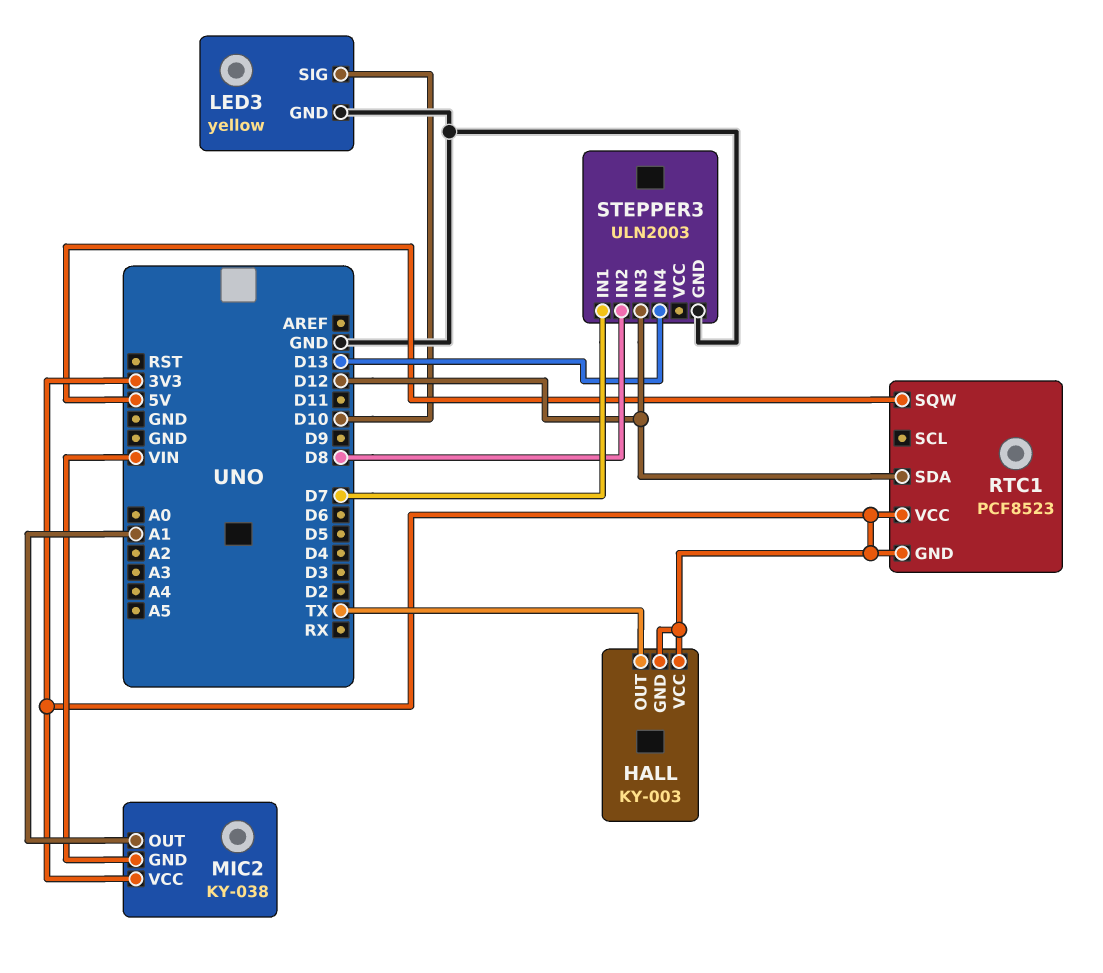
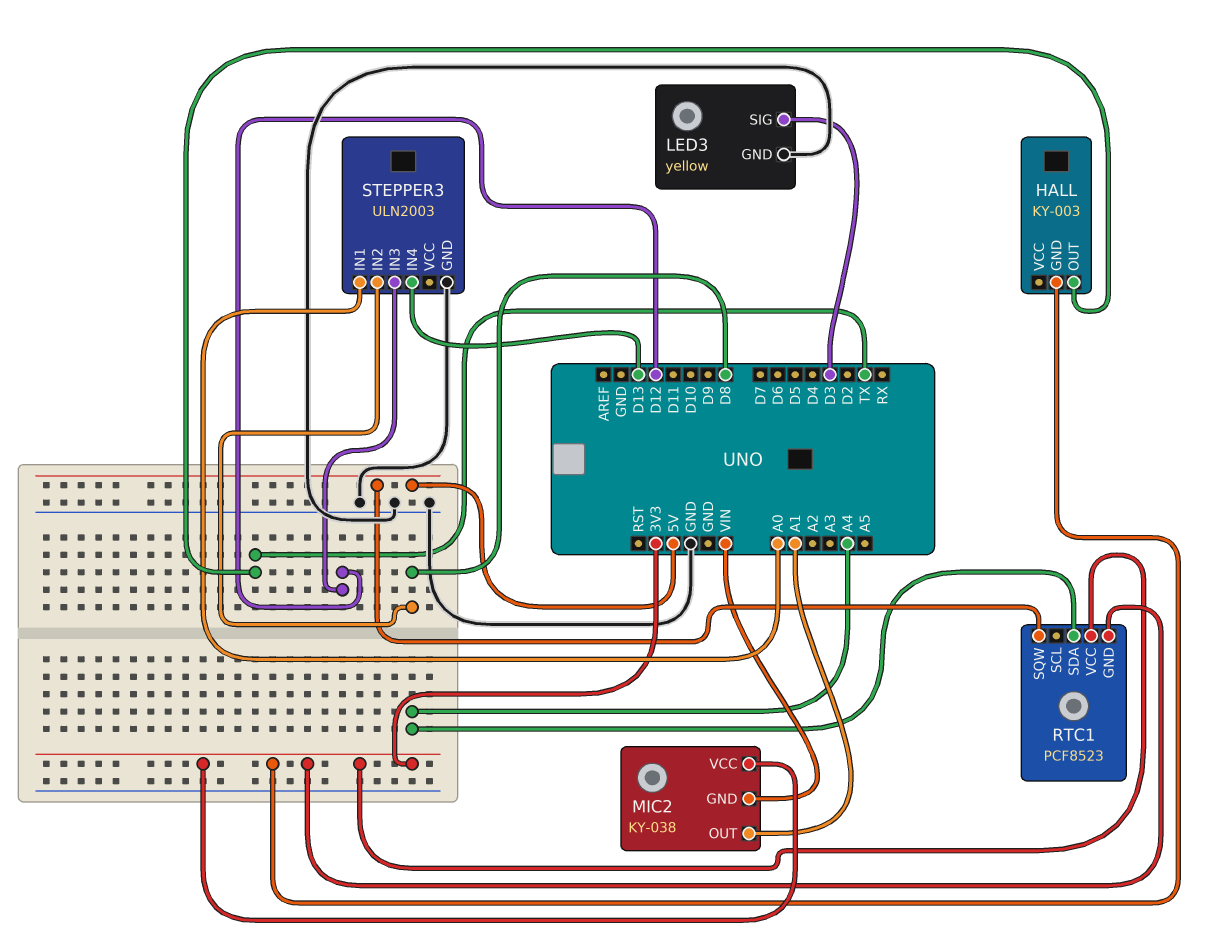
HALL pin VCC: 3V3 -> none
LED3 pin SIG: D10 -> D3
RTC1 pin SDA: D12 -> A4
STEPPER3 pin IN1: D7 -> A0

